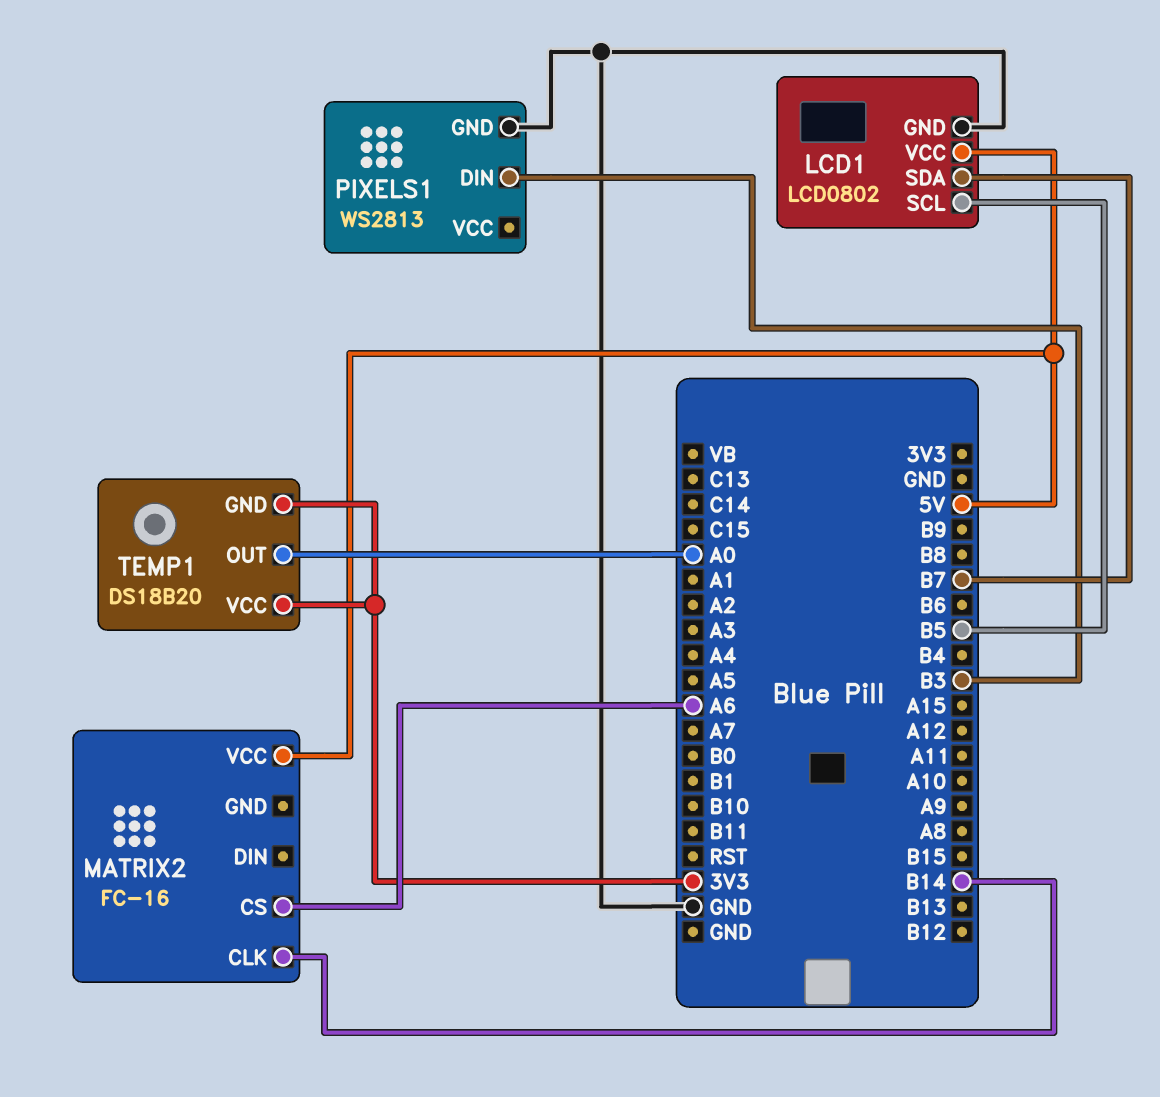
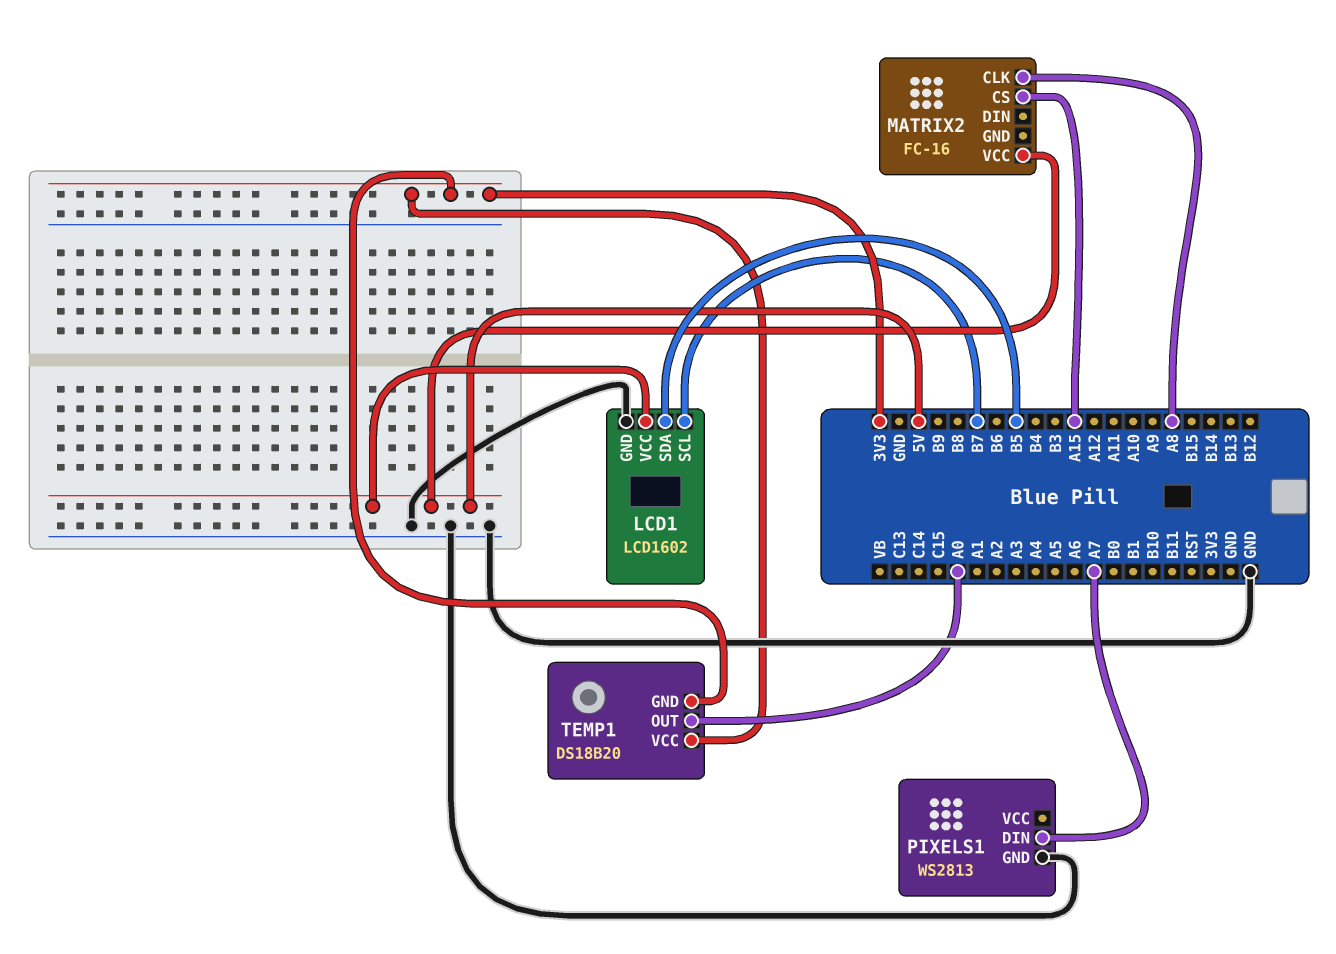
LCD1: LCD0802 -> LCD1602
LCD1 pin SCL: B5 -> B7
LCD1 pin SDA: B7 -> B5
MATRIX2 pin CLK: B14 -> A8
MATRIX2 pin CS: A6 -> A15
PIXELS1 pin DIN: B3 -> A7

